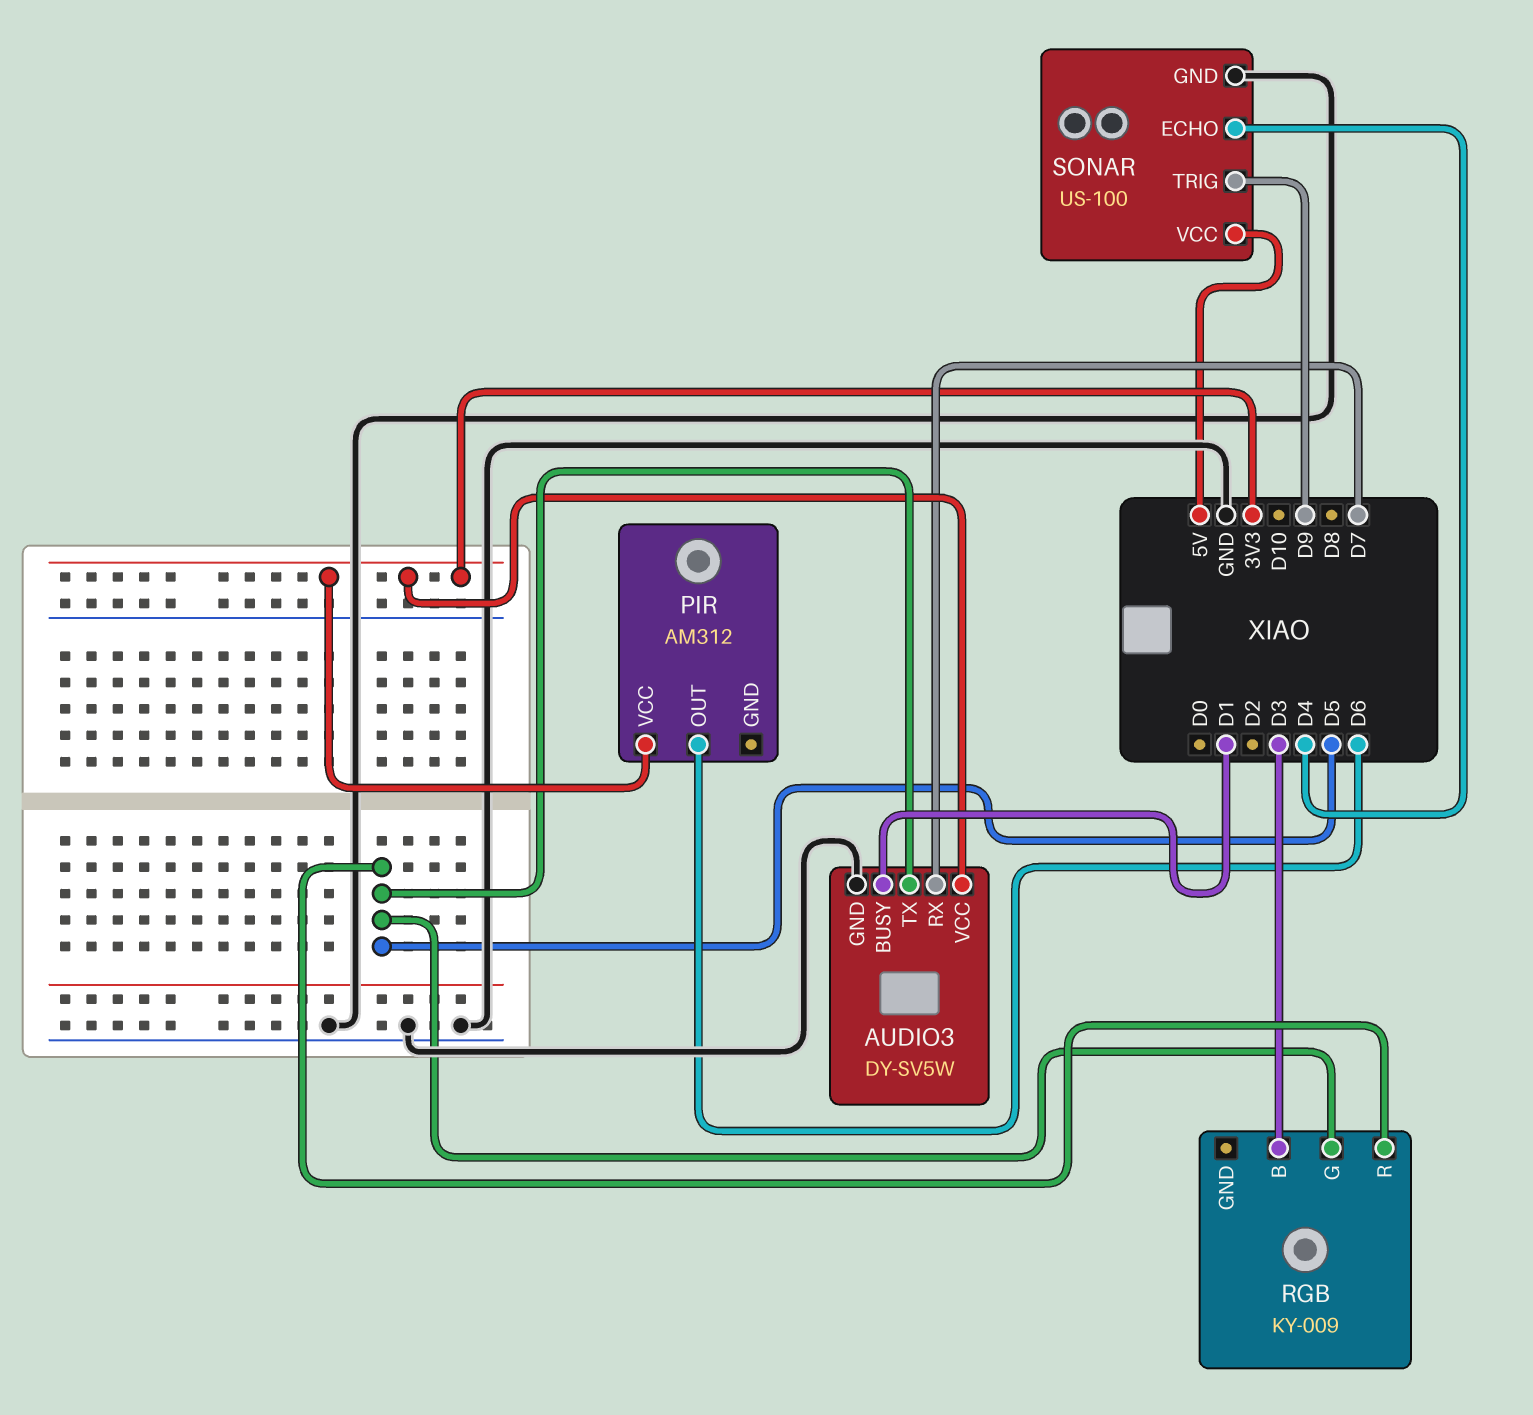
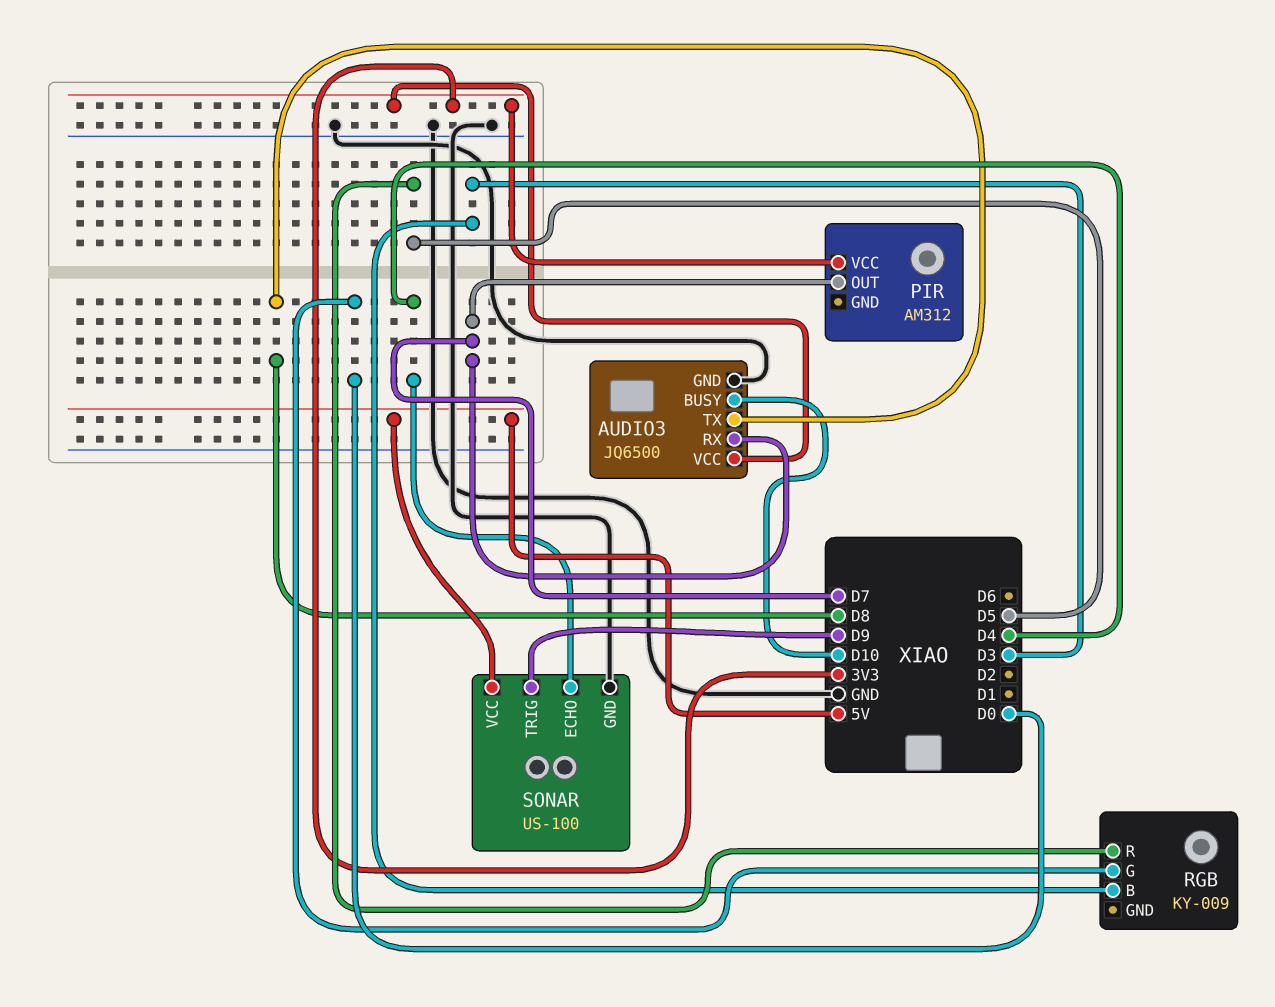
AUDIO3: DY-SV5W -> JQ6500
AUDIO3 pin BUSY: D1 -> D10
AUDIO3 pin TX: D5 -> D8
PIR pin OUT: D6 -> D7
RGB pin G: D5 -> D0

